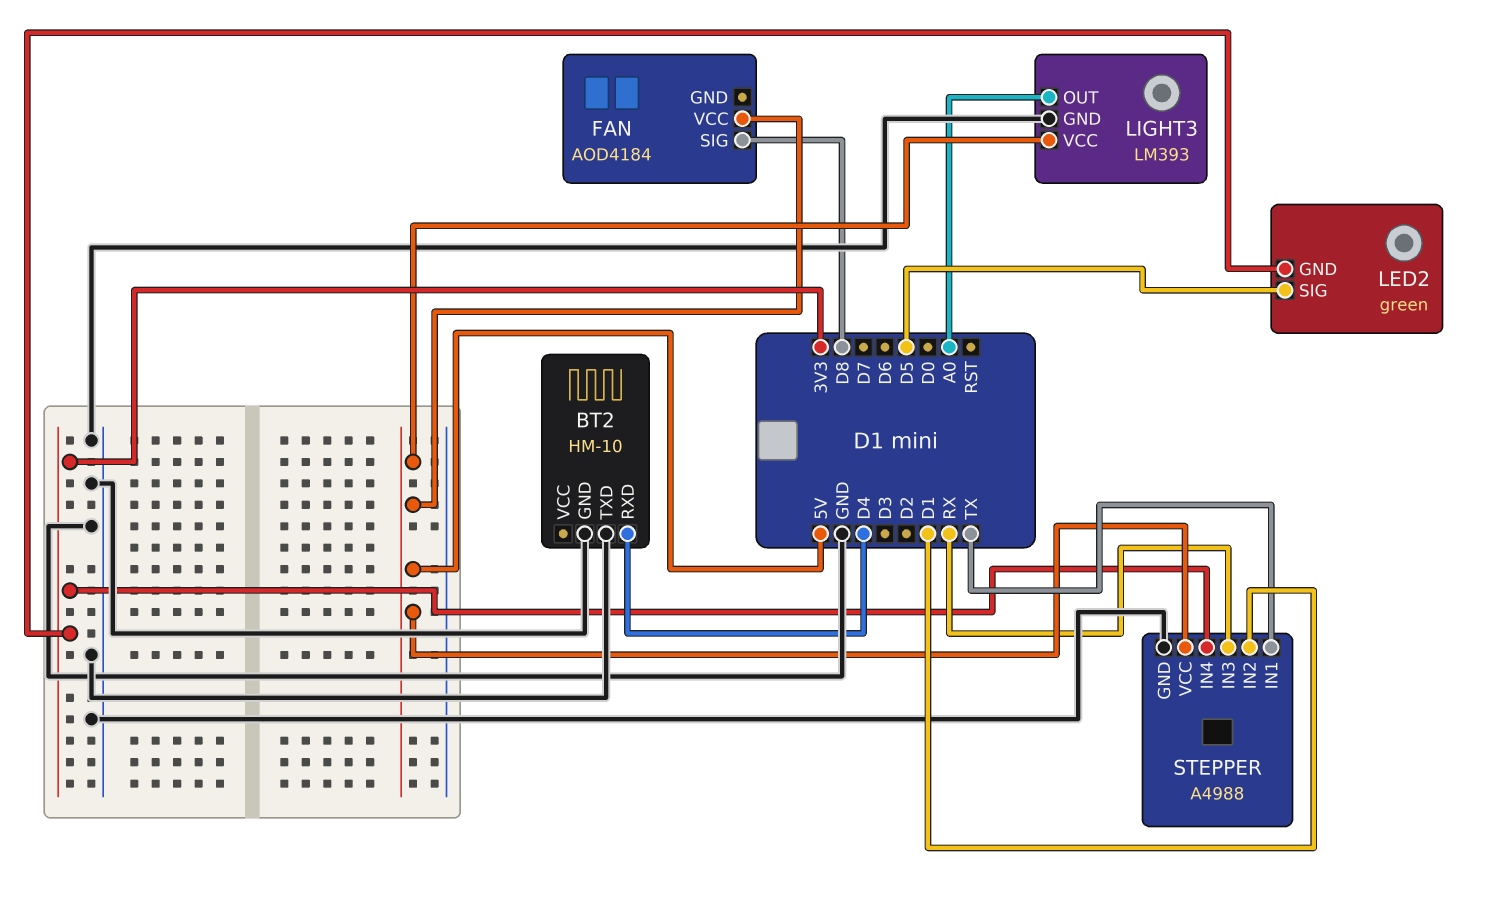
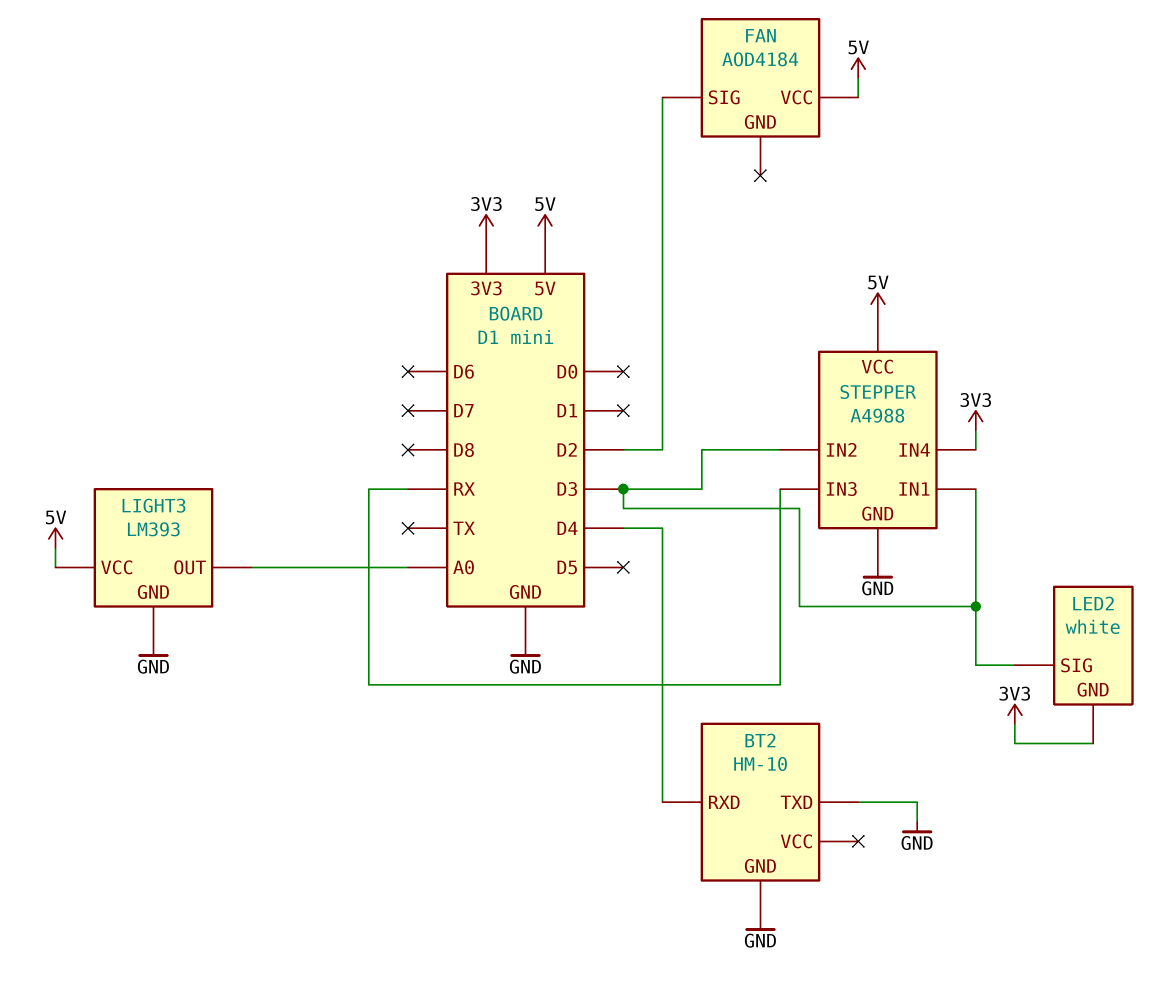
FAN pin SIG: D8 -> D2
LED2: green -> white
LED2 pin SIG: D5 -> D3
STEPPER pin IN1: TX -> D3
STEPPER pin IN2: D1 -> D3

